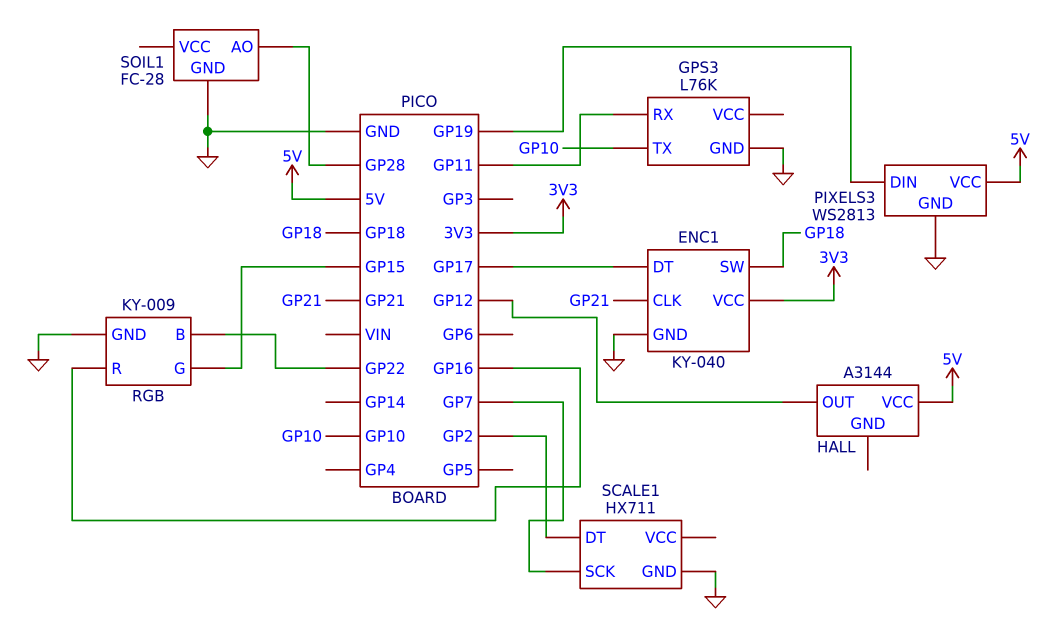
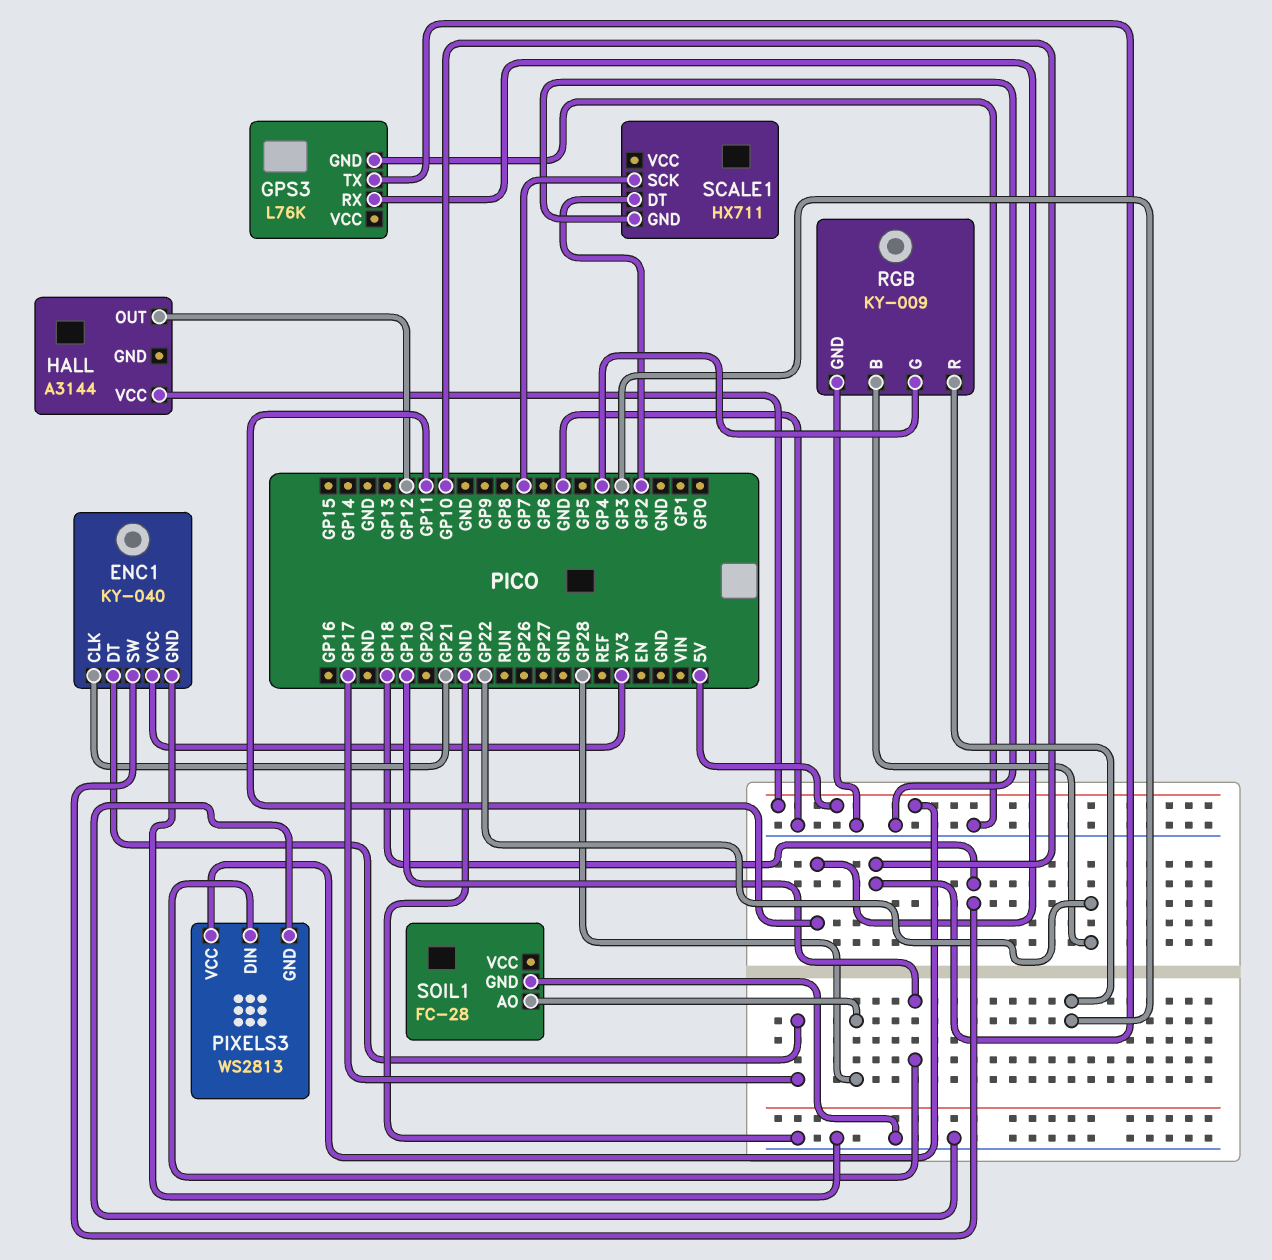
RGB pin G: GP15 -> GP4
RGB pin R: GP16 -> GP3

